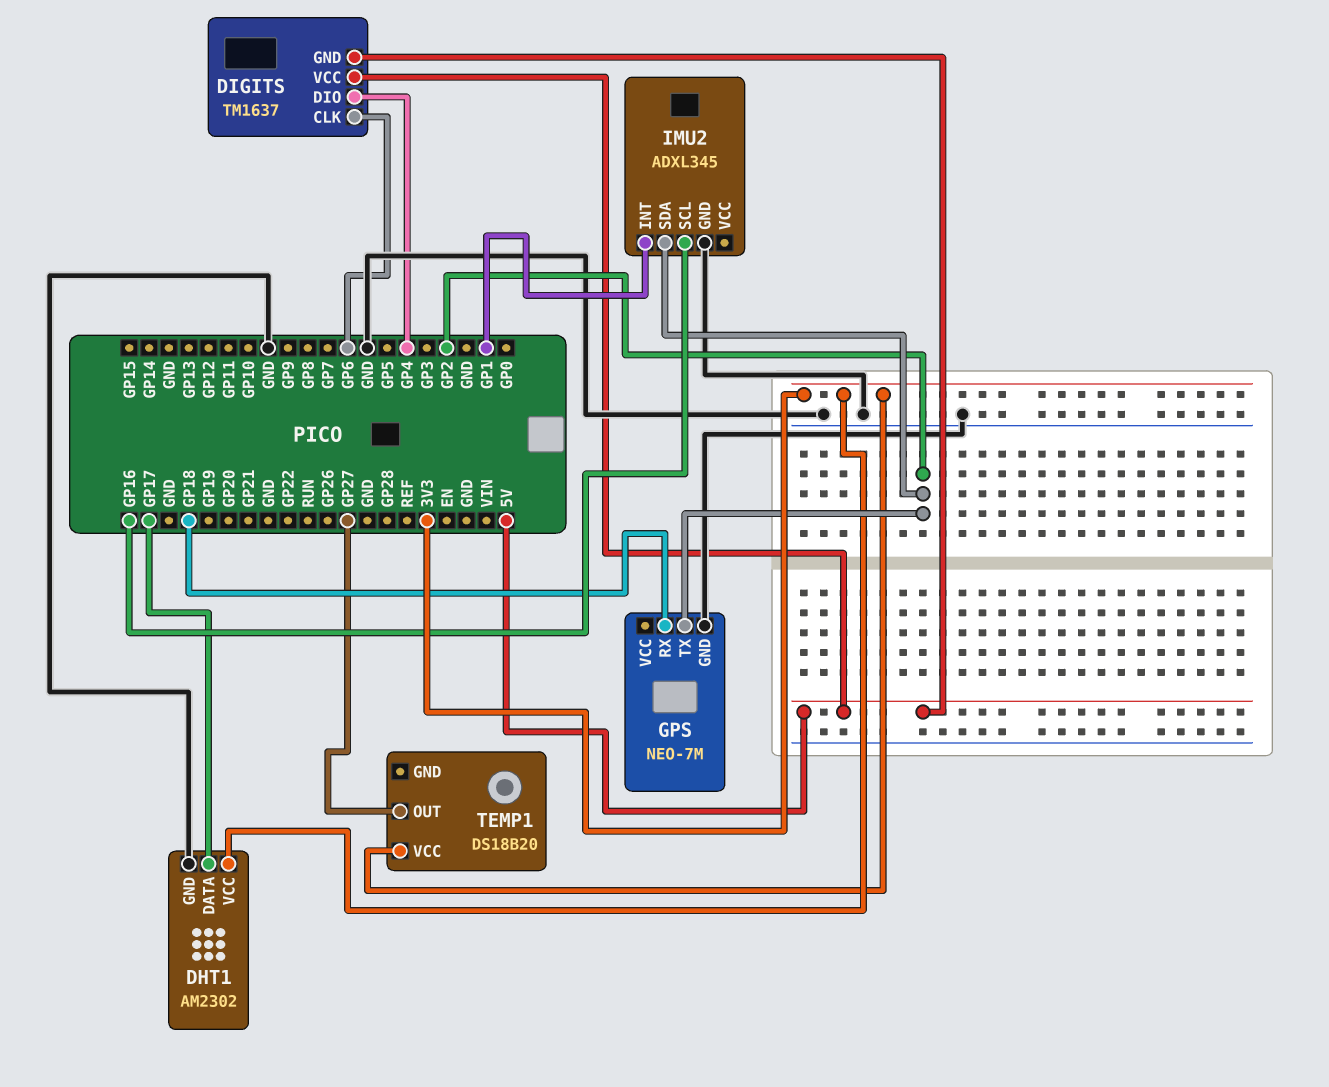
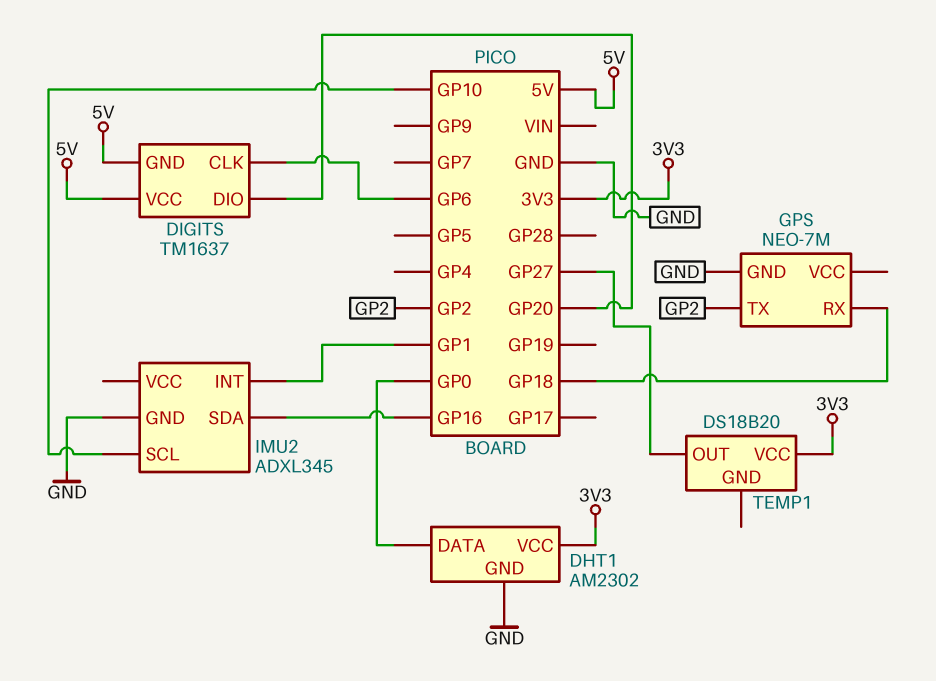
DHT1 pin DATA: GP17 -> GP0
DIGITS pin DIO: GP4 -> GP20
IMU2 pin SCL: GP16 -> GP10
IMU2 pin SDA: GP2 -> GP16

